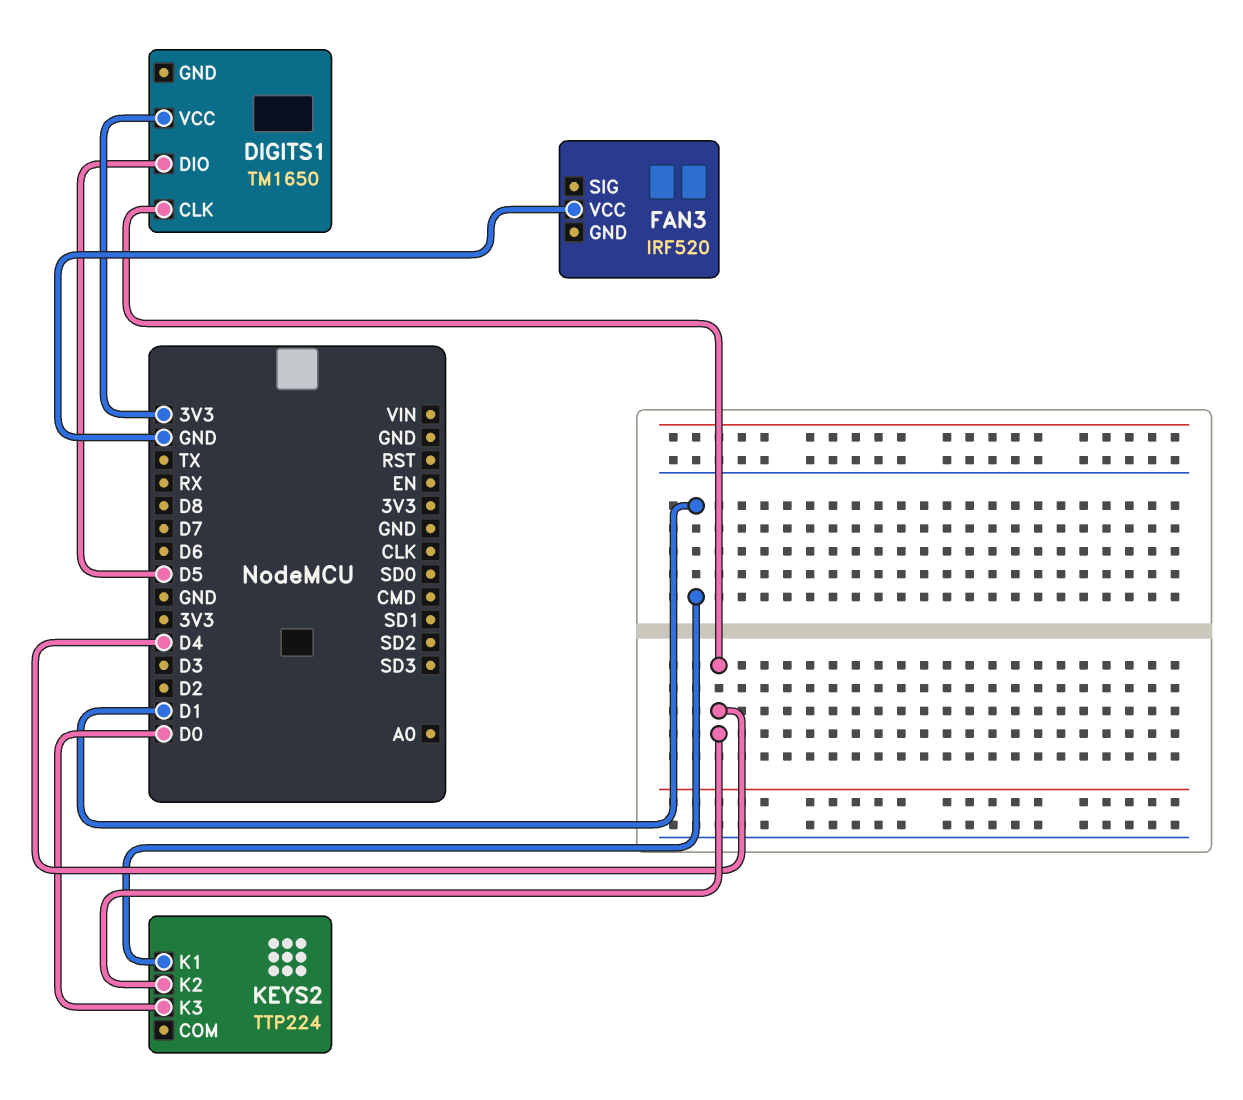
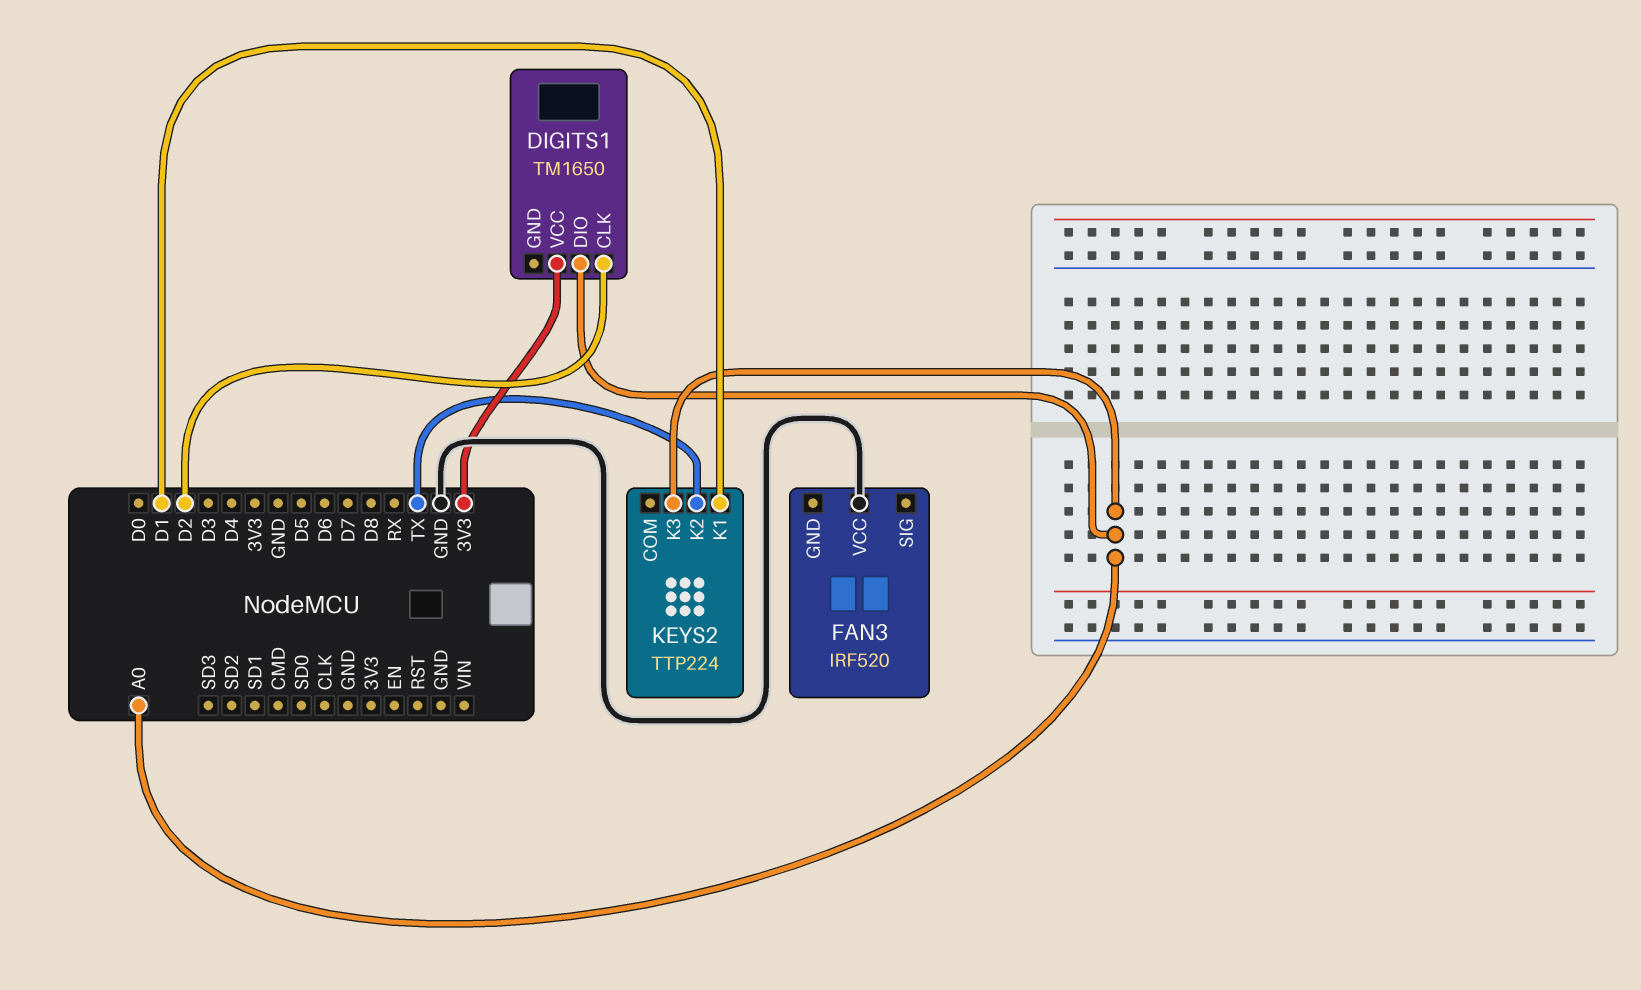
DIGITS1 pin CLK: D4 -> D2
DIGITS1 pin DIO: D5 -> A0
KEYS2 pin K2: D4 -> TX
KEYS2 pin K3: D0 -> A0

